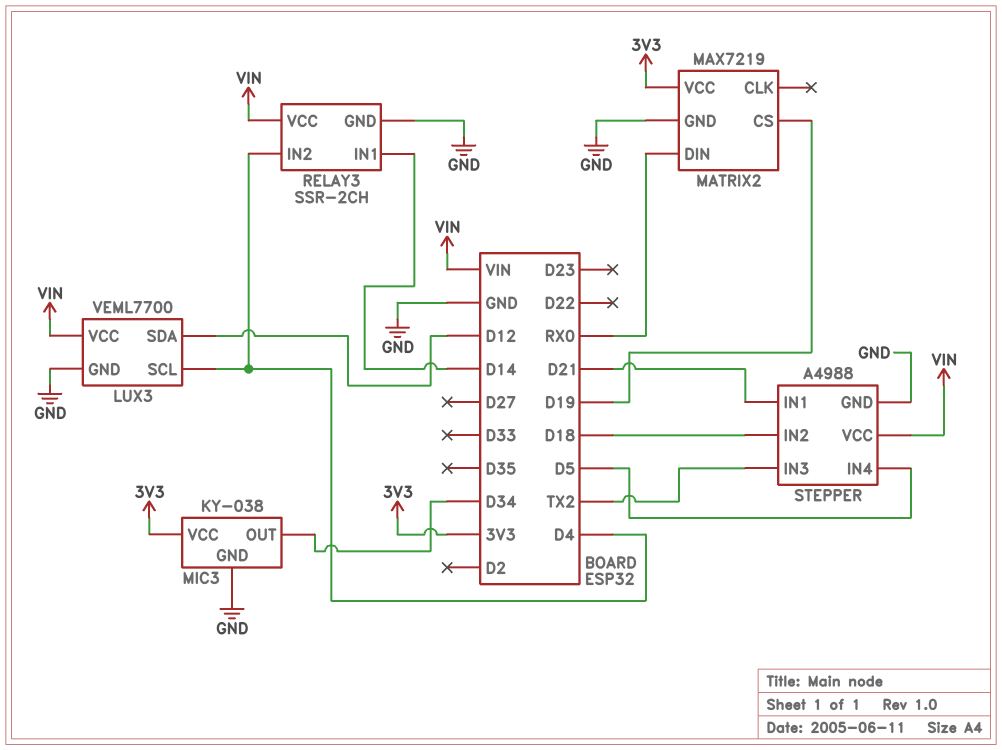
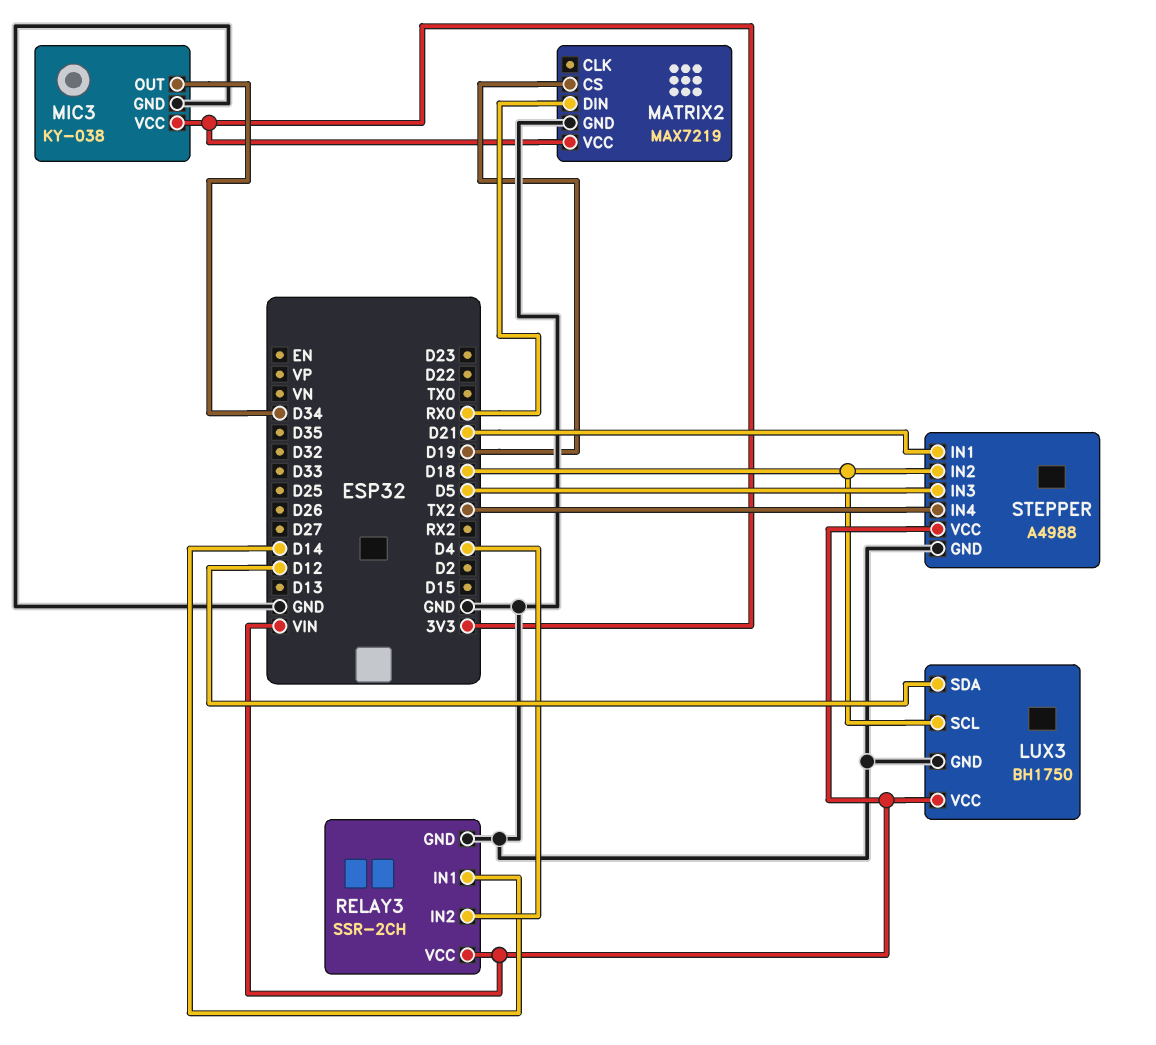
LUX3: VEML7700 -> BH1750
LUX3 pin SCL: D4 -> D18
STEPPER pin IN3: TX2 -> D5
STEPPER pin IN4: D5 -> TX2

